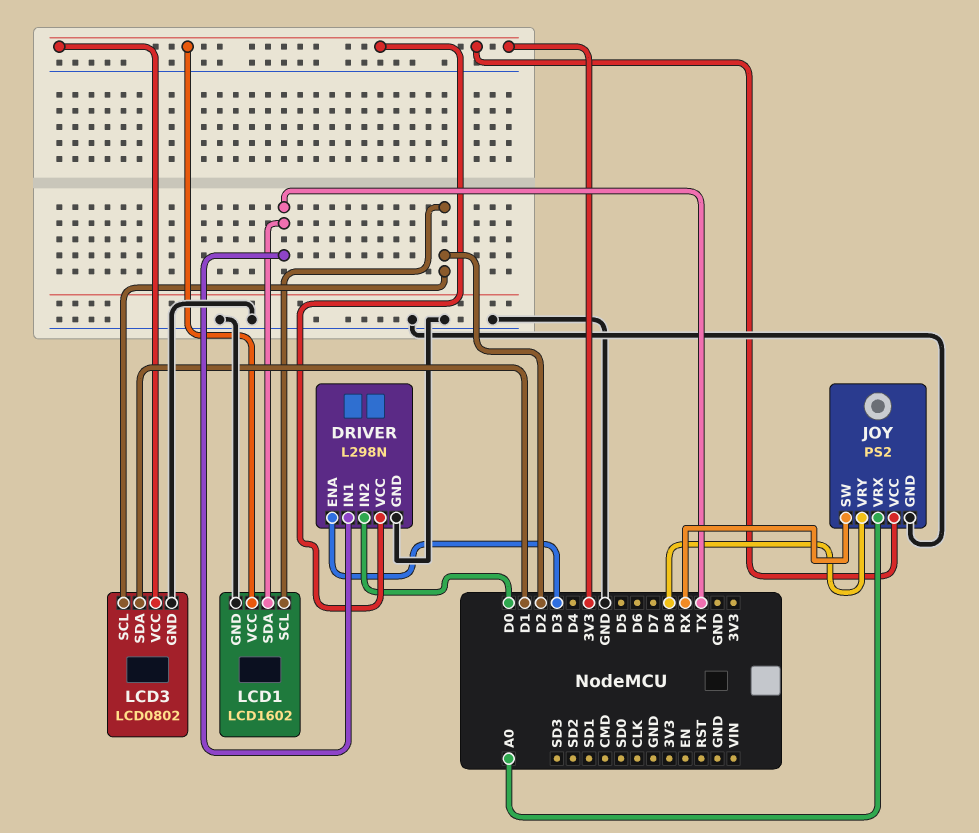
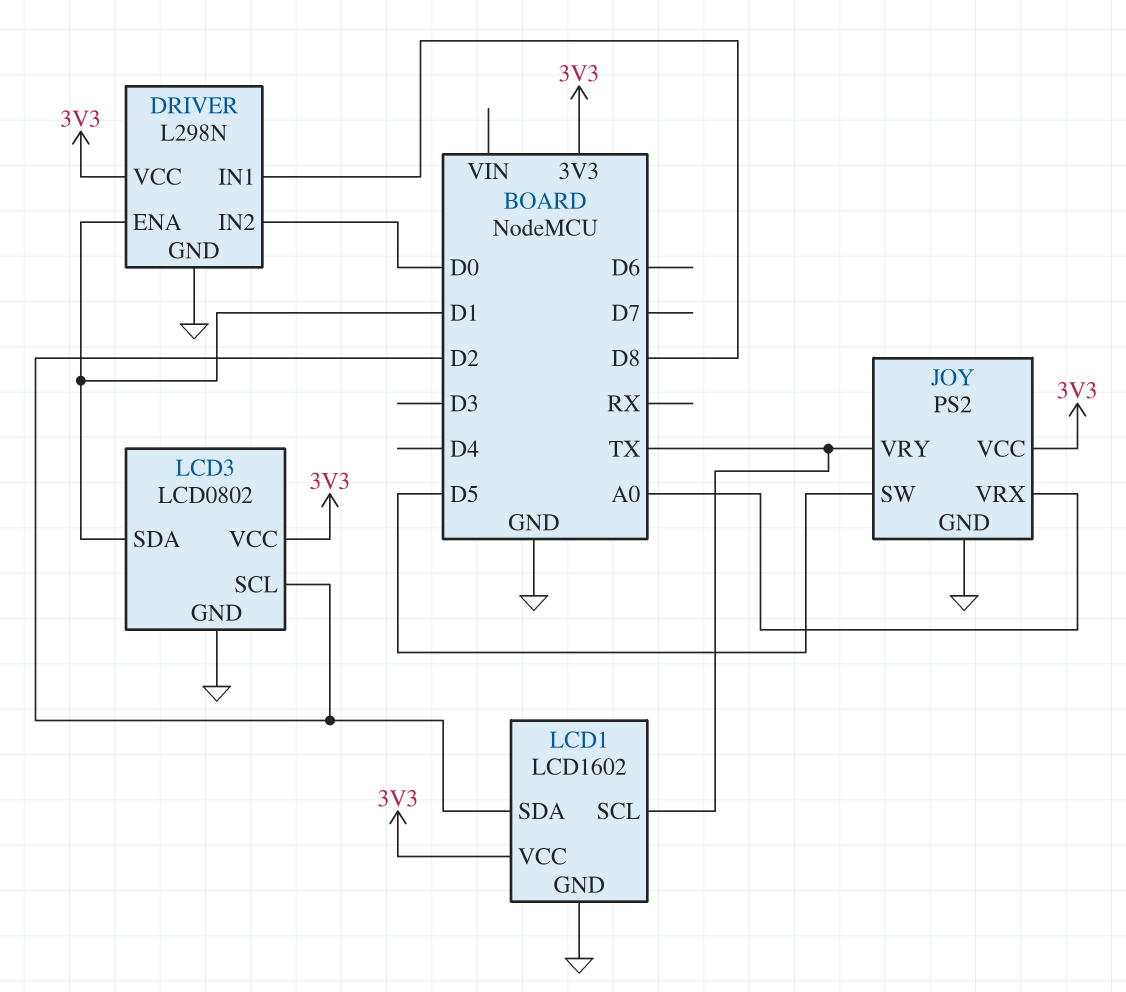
DRIVER pin ENA: D3 -> D1
DRIVER pin IN1: TX -> D8
JOY pin SW: RX -> D5
JOY pin VRY: D8 -> TX
LCD1 pin SCL: D2 -> TX
LCD1 pin SDA: TX -> D2

